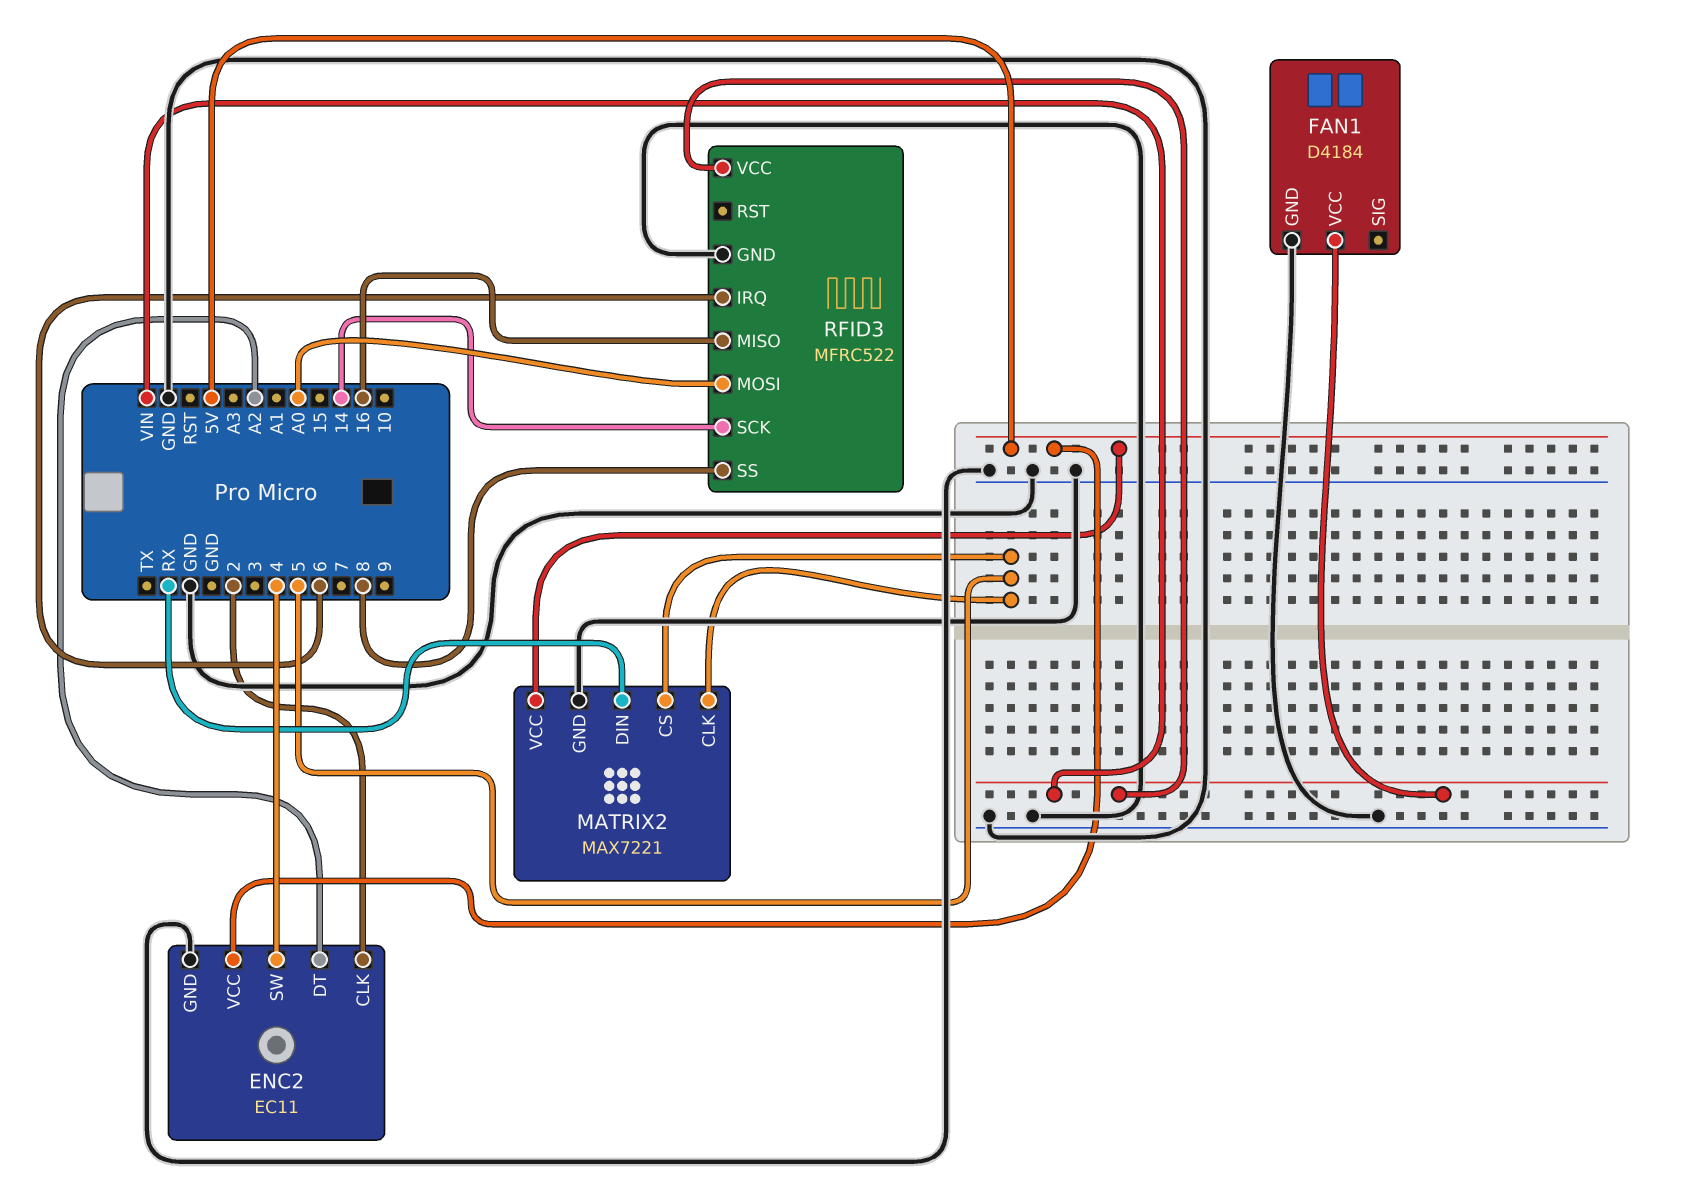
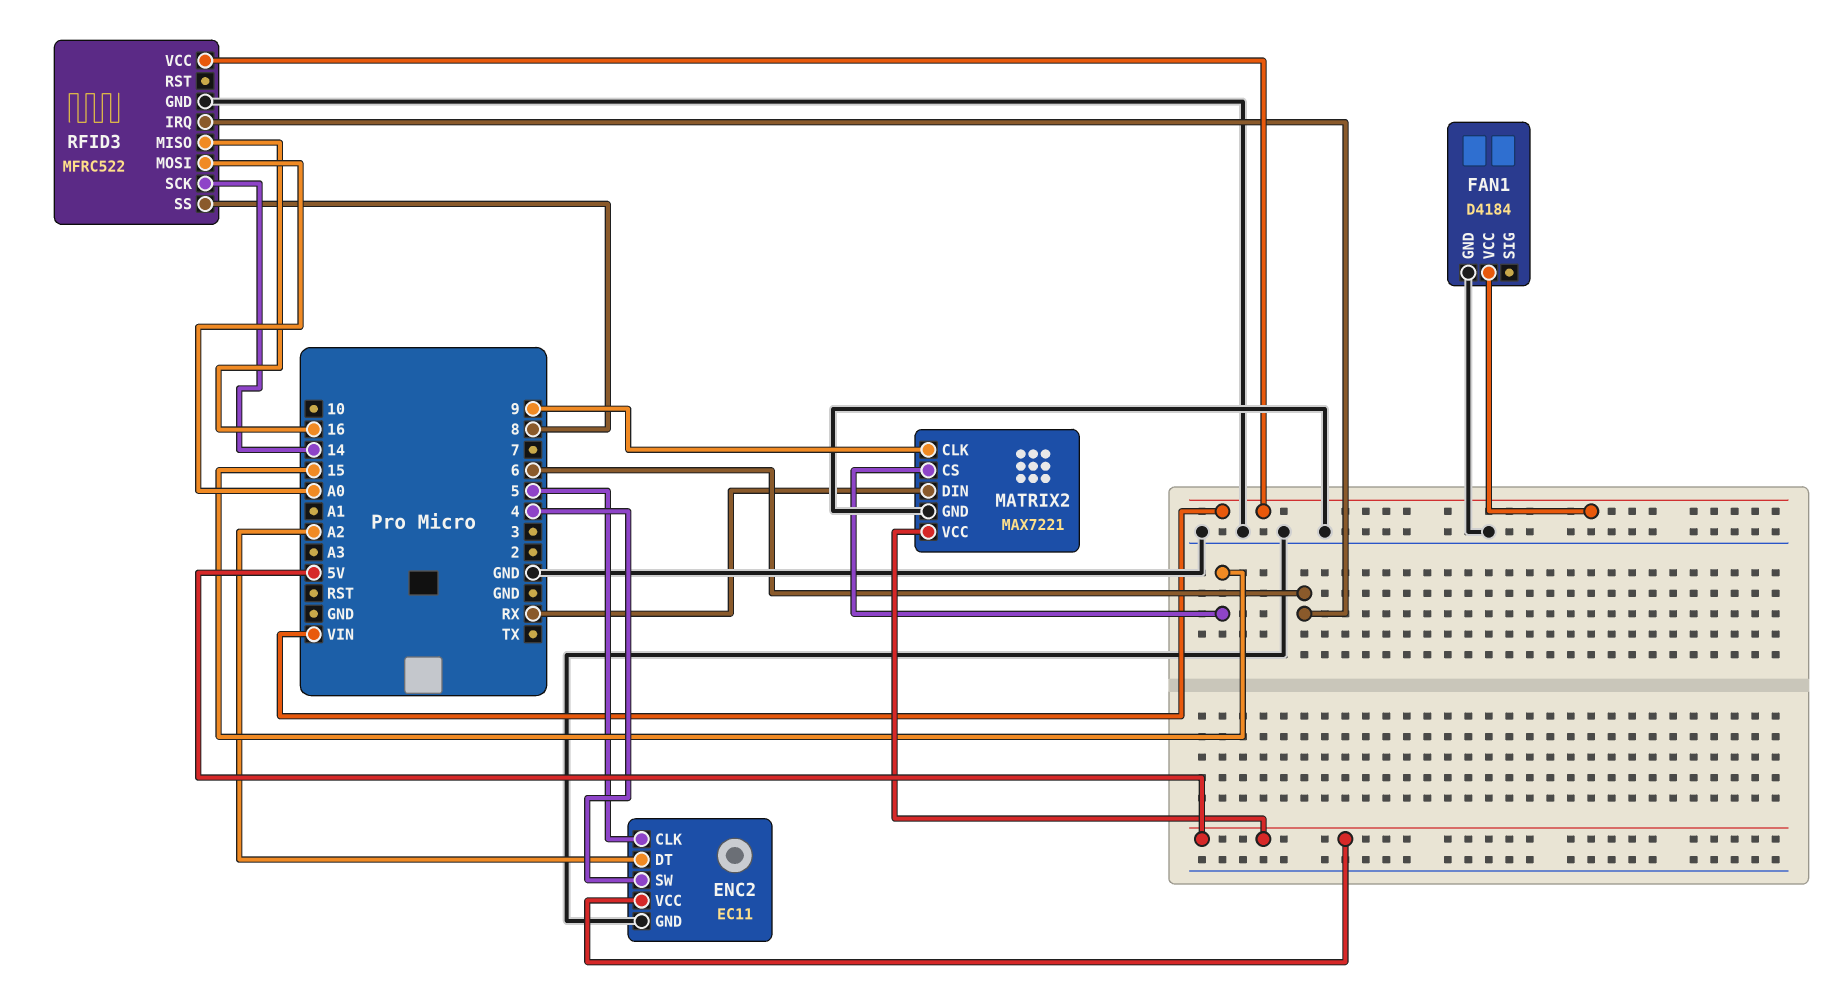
ENC2 pin CLK: 2 -> 5
MATRIX2 pin CLK: 5 -> 9
MATRIX2 pin CS: 5 -> 15

